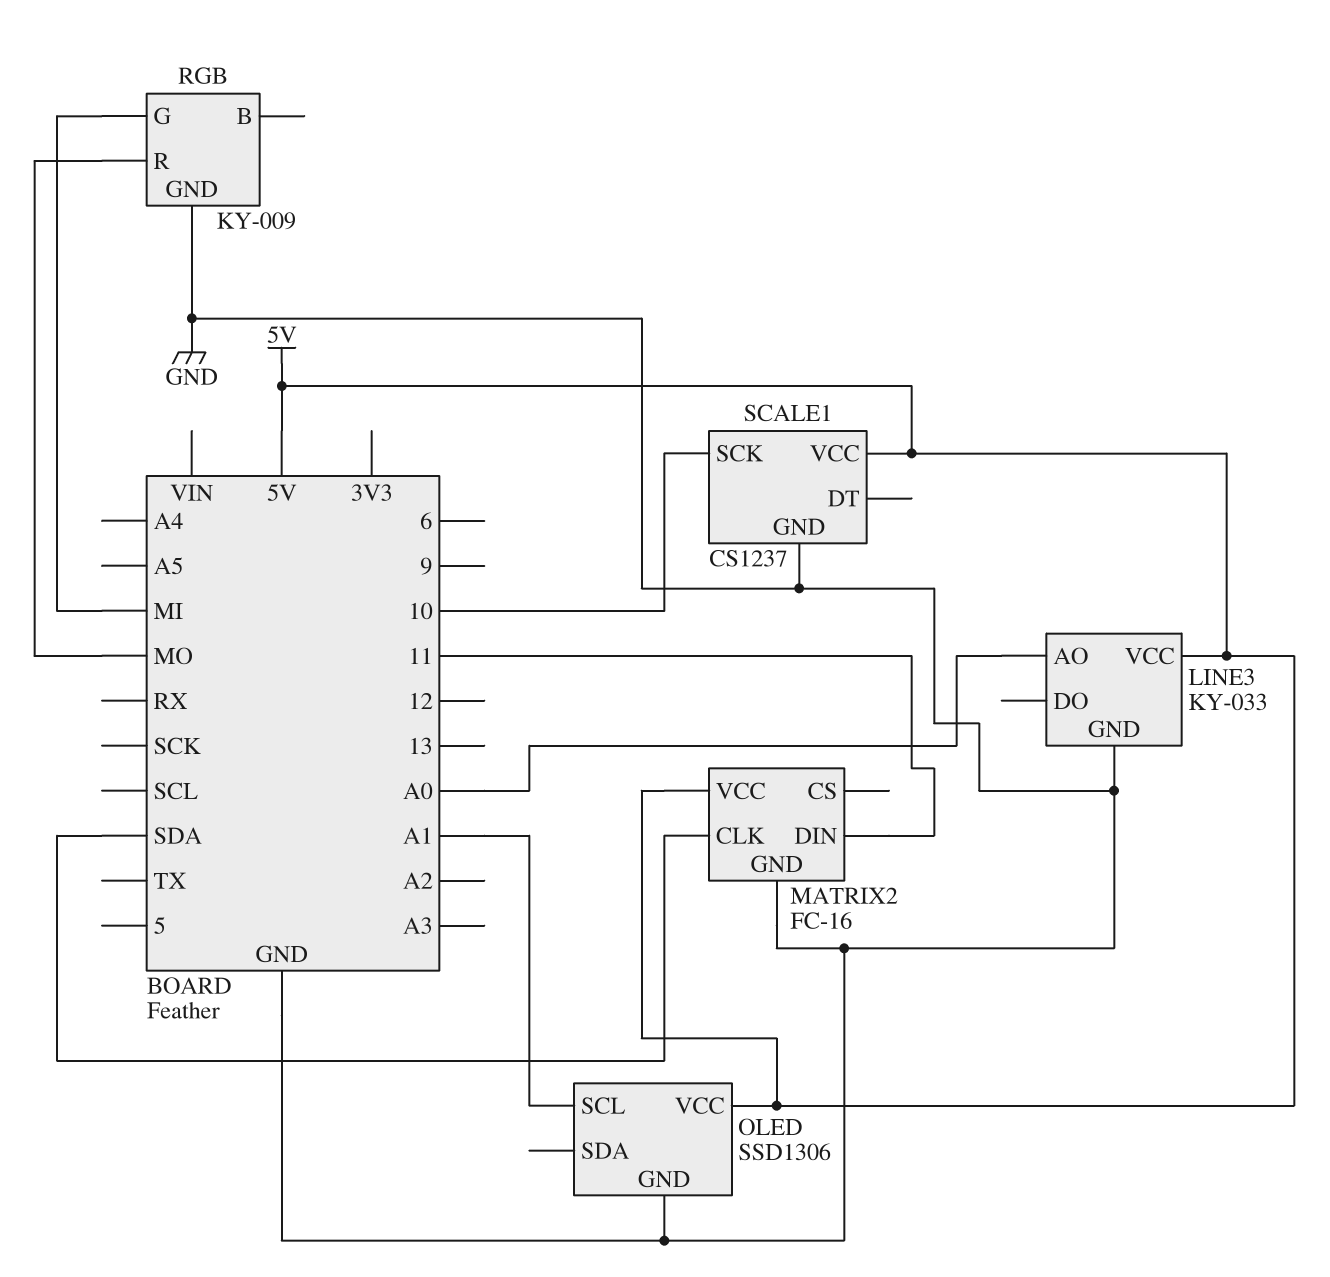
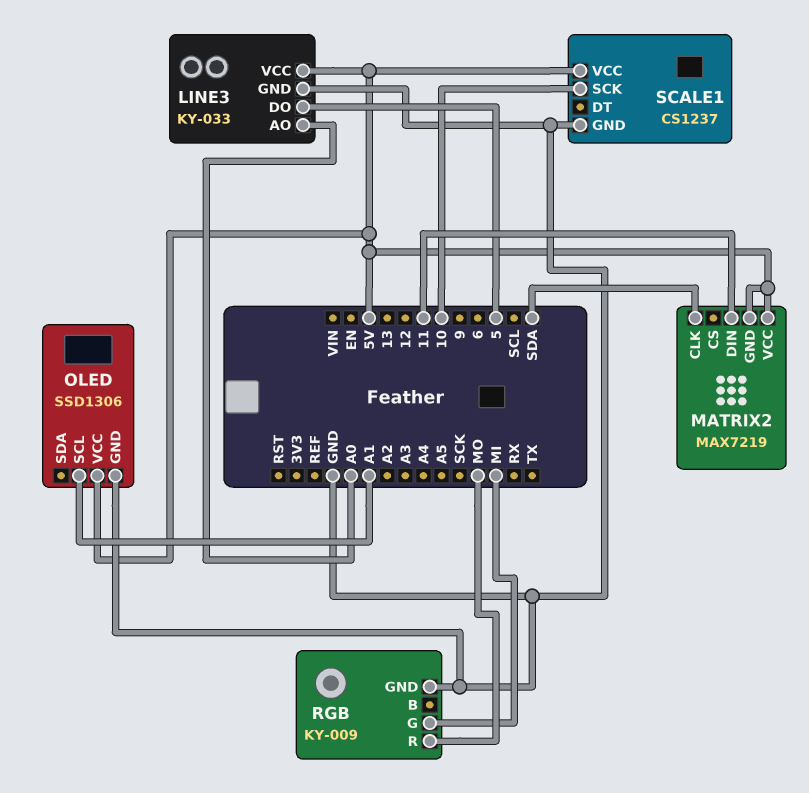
LINE3 pin DO: none -> 5
MATRIX2: FC-16 -> MAX7219
MATRIX2 pin GND: GND -> 5V

